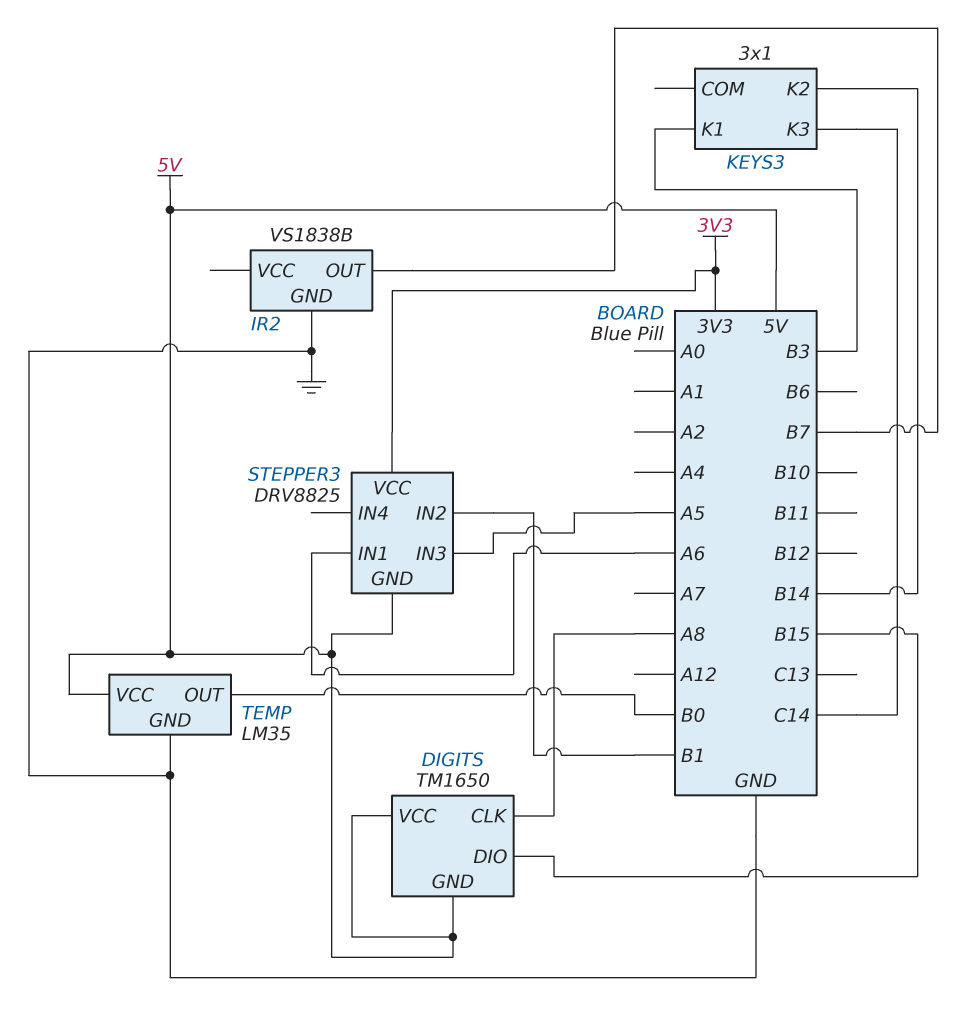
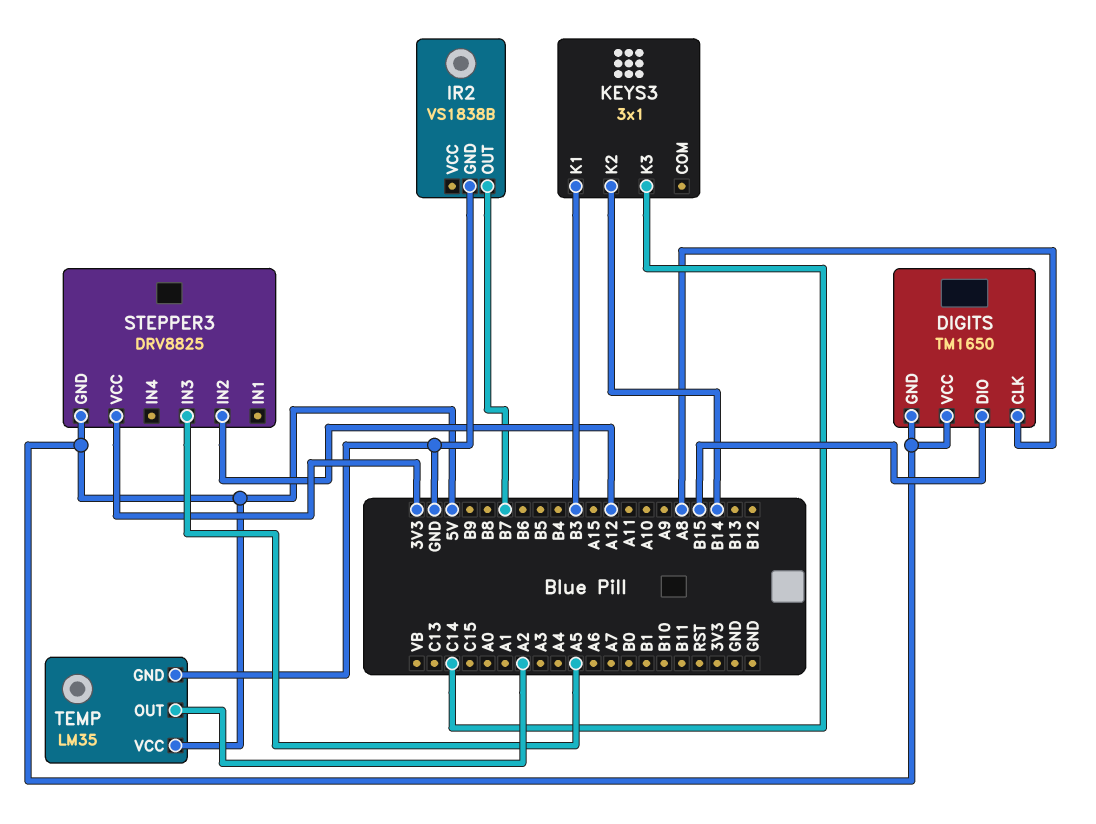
STEPPER3 pin IN1: A6 -> none
STEPPER3 pin IN2: B1 -> A12
TEMP pin OUT: B0 -> A2

